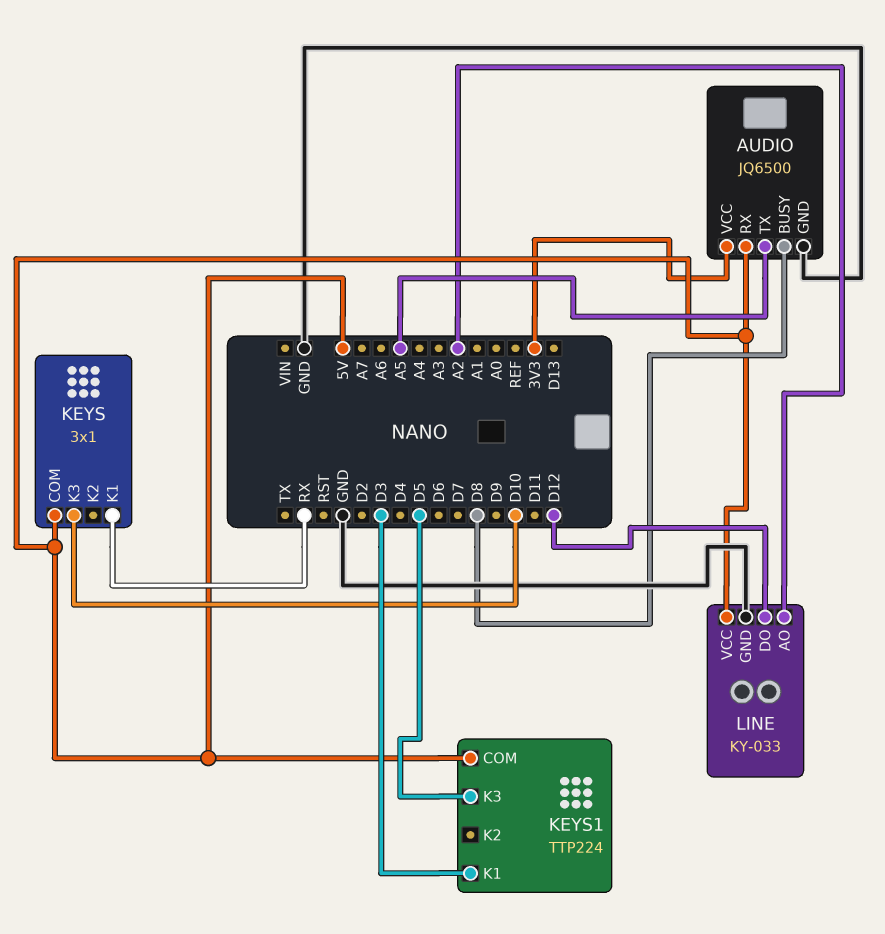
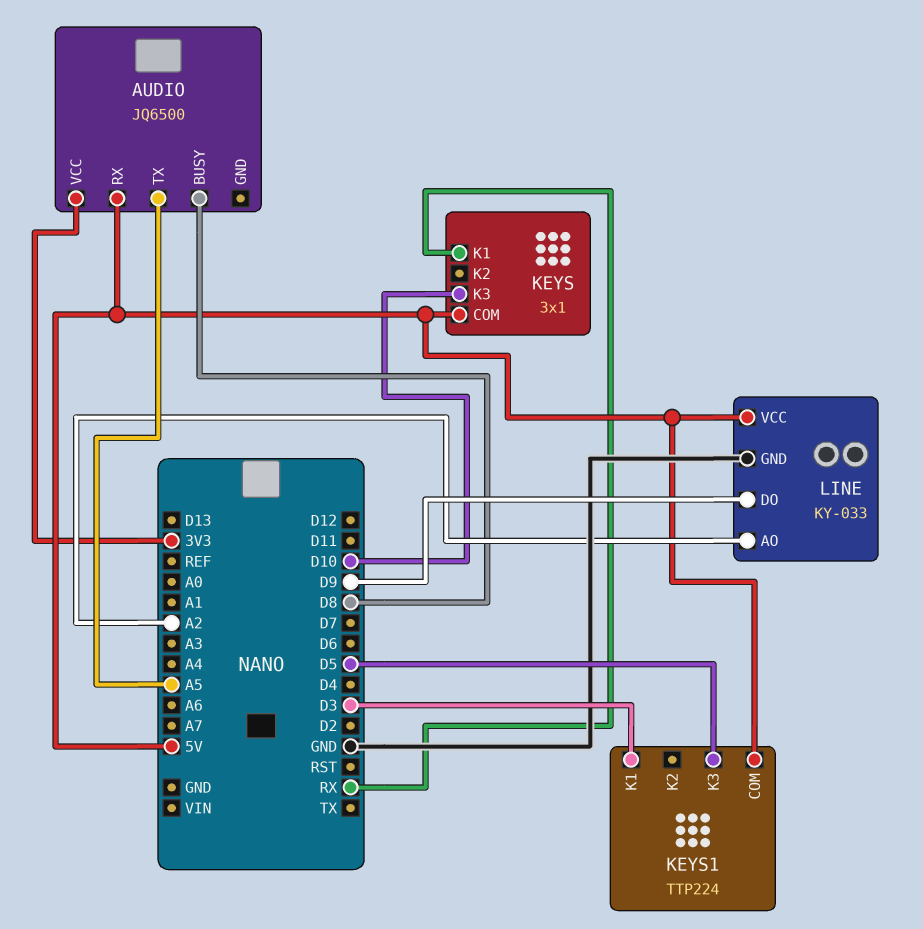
AUDIO pin GND: GND -> none
LINE pin DO: D12 -> D9

